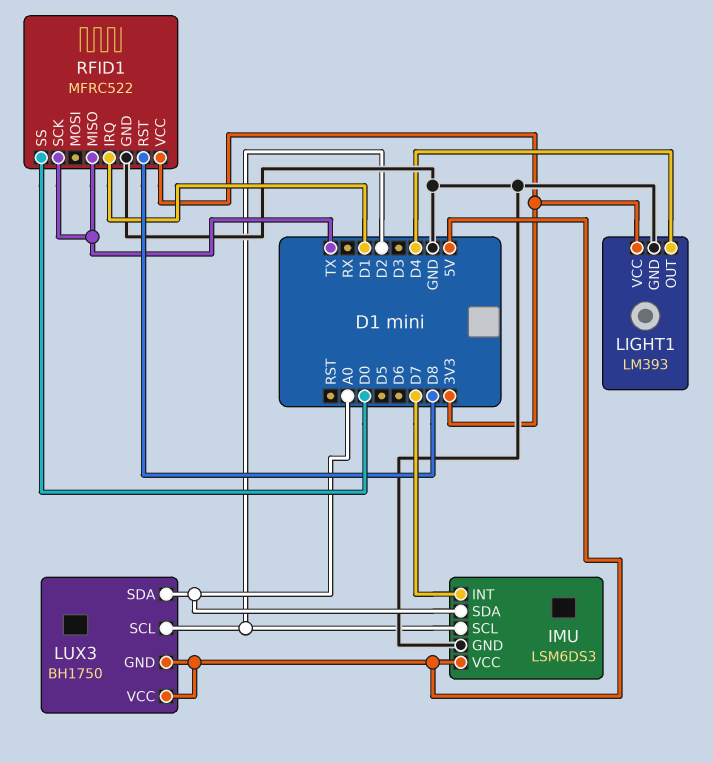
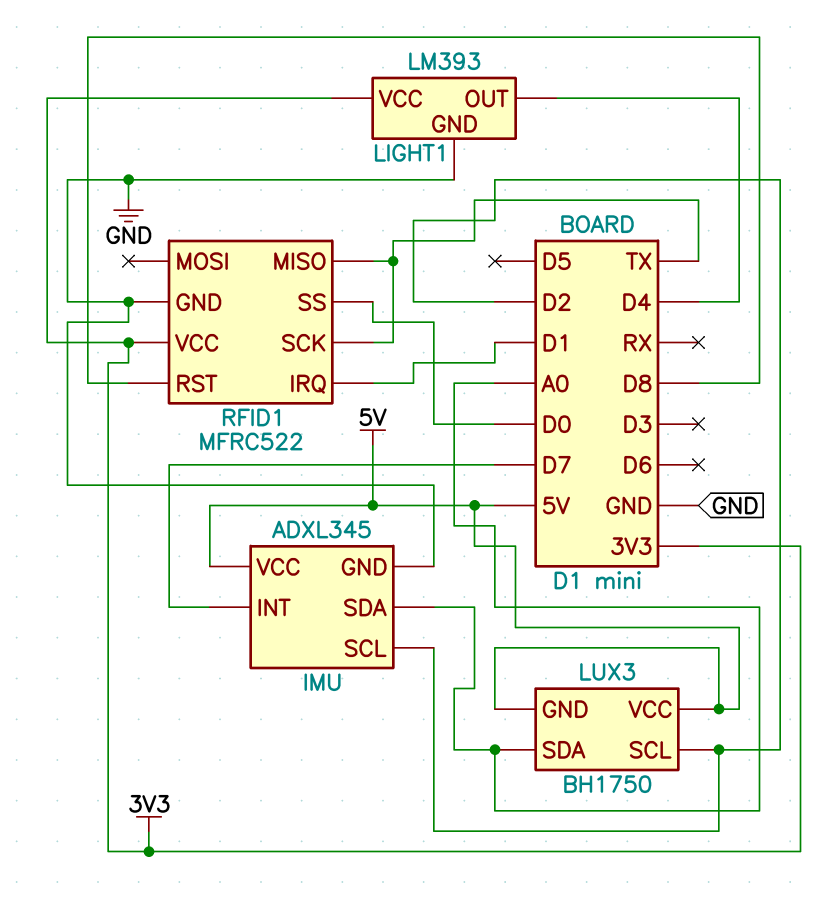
IMU: LSM6DS3 -> ADXL345

